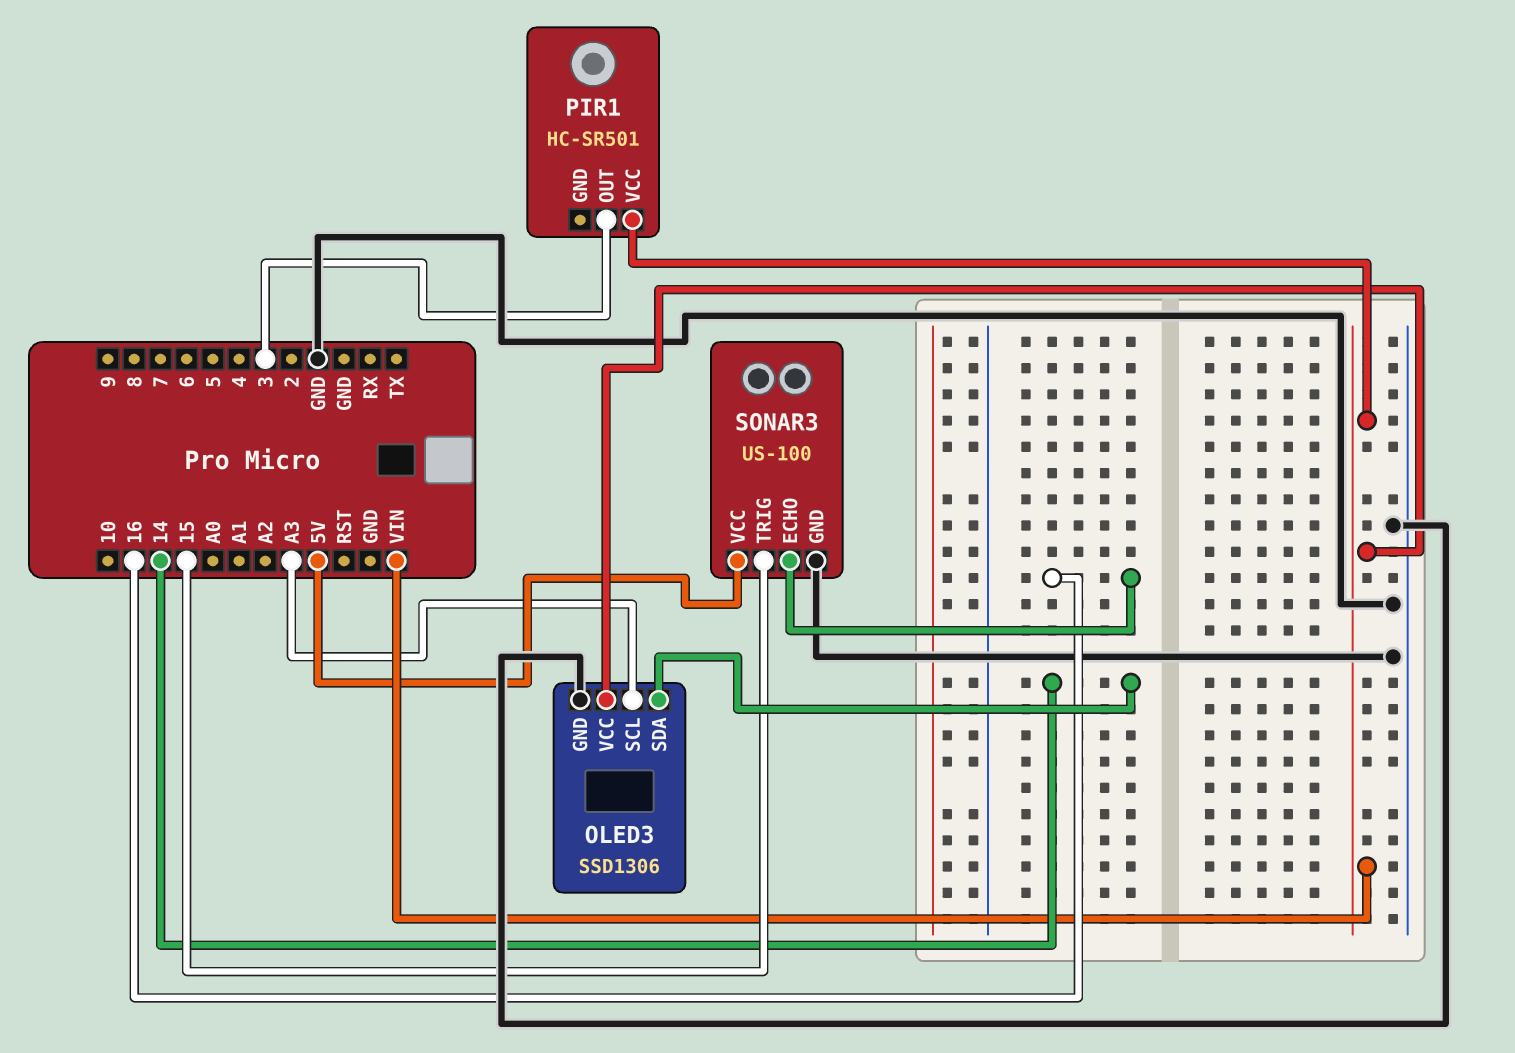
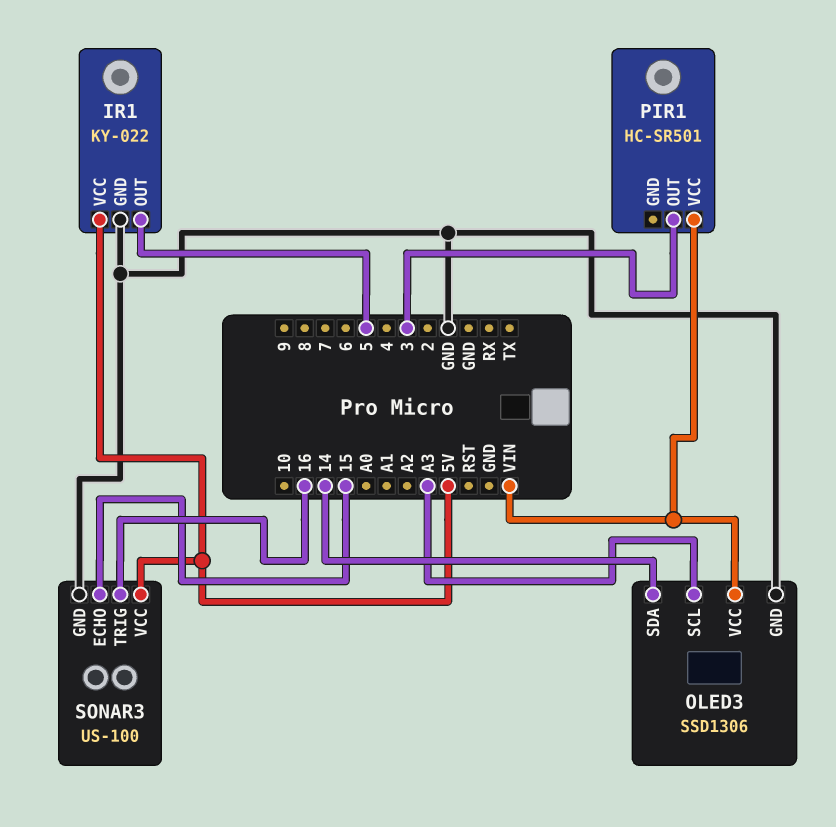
IR1: none -> KY-022
IR1 pin GND: none -> GND
IR1 pin OUT: none -> 5
IR1 pin VCC: none -> 5V
SONAR3 pin ECHO: 16 -> 15
SONAR3 pin TRIG: 15 -> 16

